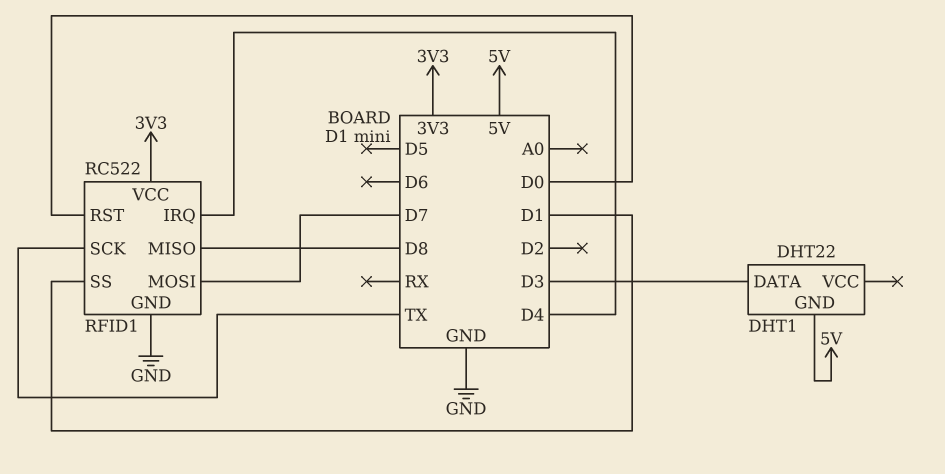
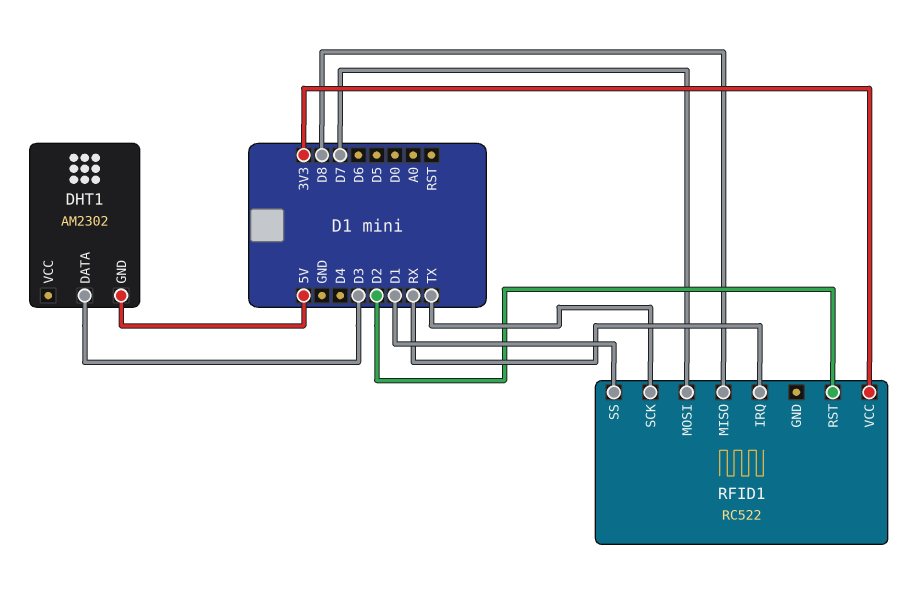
DHT1: DHT22 -> AM2302
RFID1 pin GND: GND -> none
RFID1 pin IRQ: D4 -> RX
RFID1 pin RST: D0 -> D2

